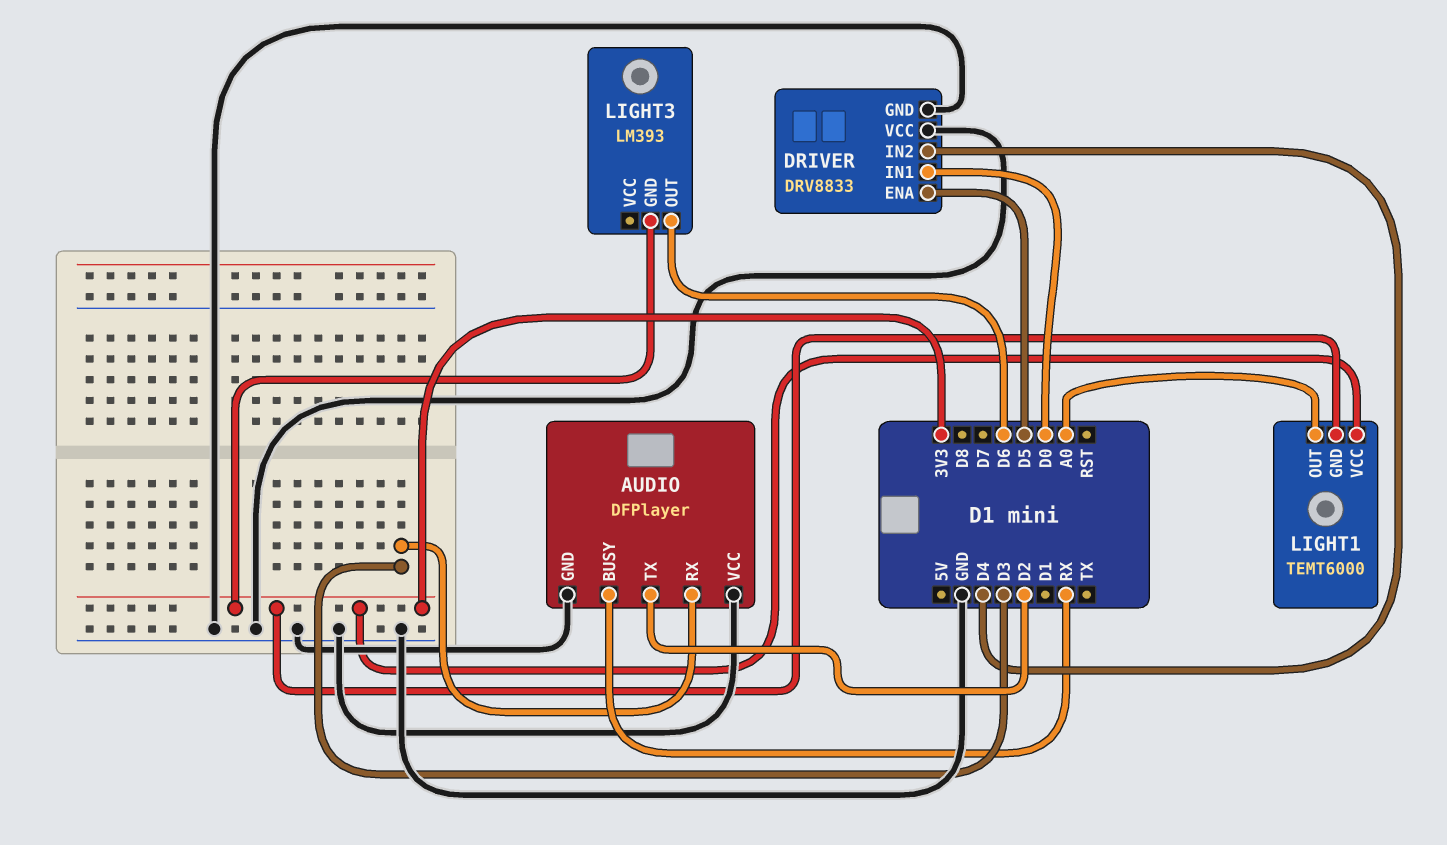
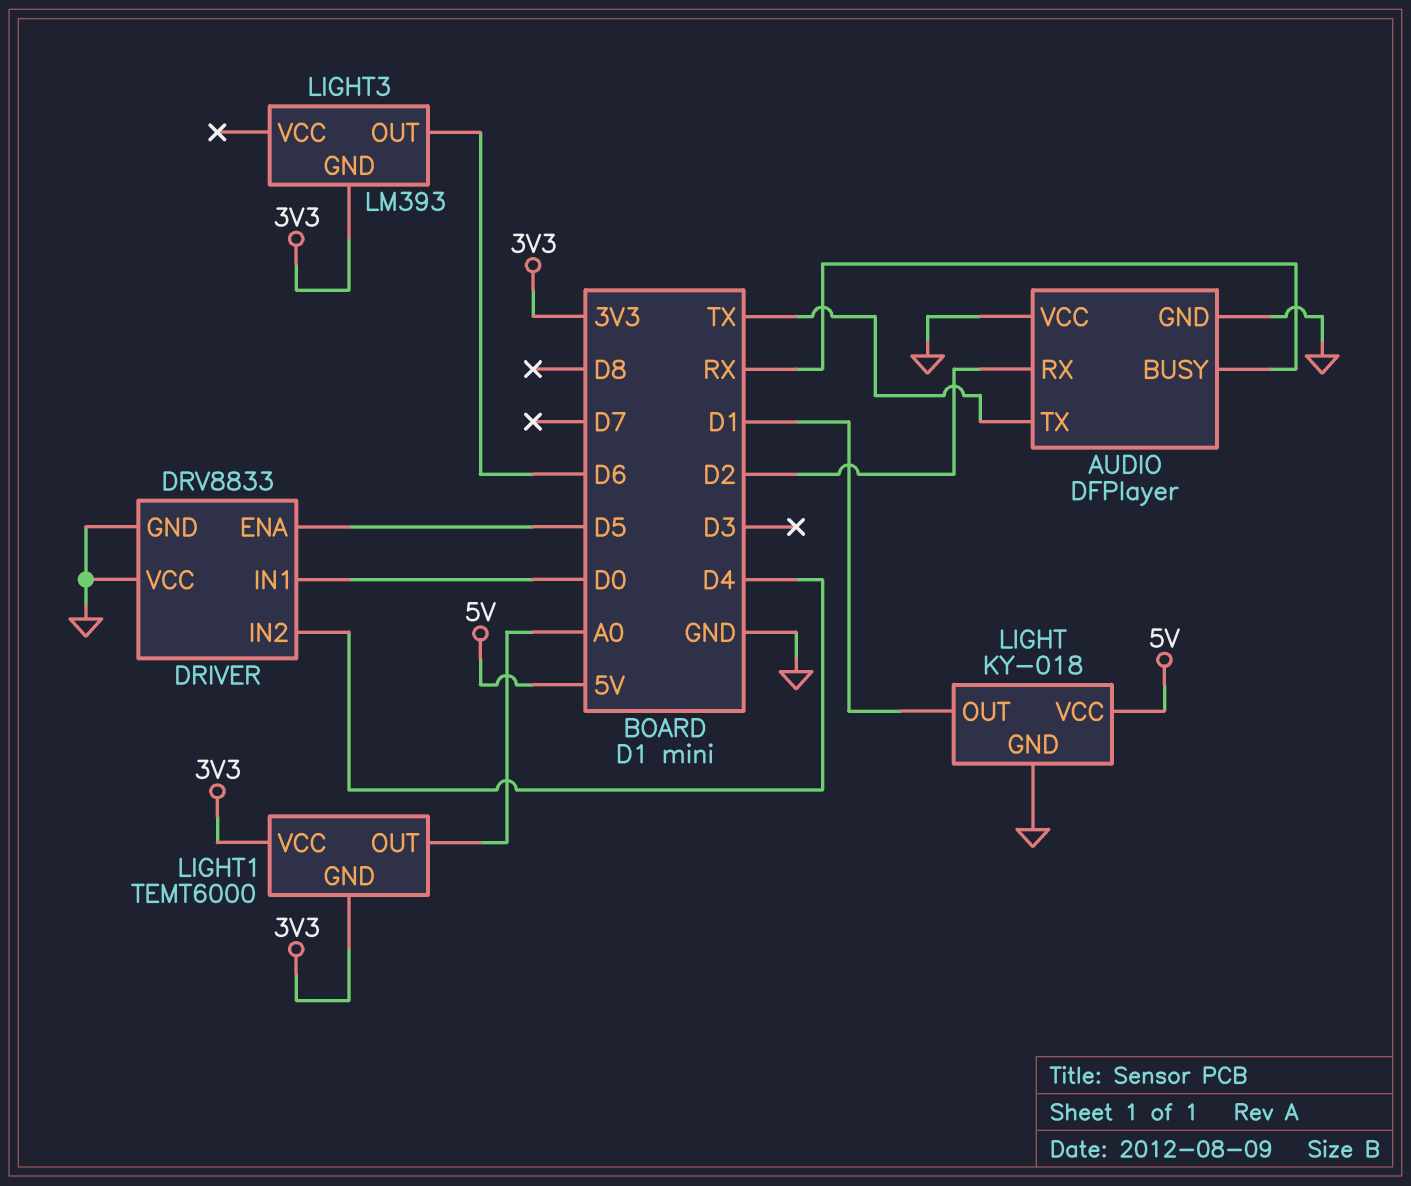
AUDIO pin RX: D3 -> D2
AUDIO pin TX: D2 -> TX
LIGHT: none -> KY-018
LIGHT pin GND: none -> GND
LIGHT pin OUT: none -> D1
LIGHT pin VCC: none -> 5V

